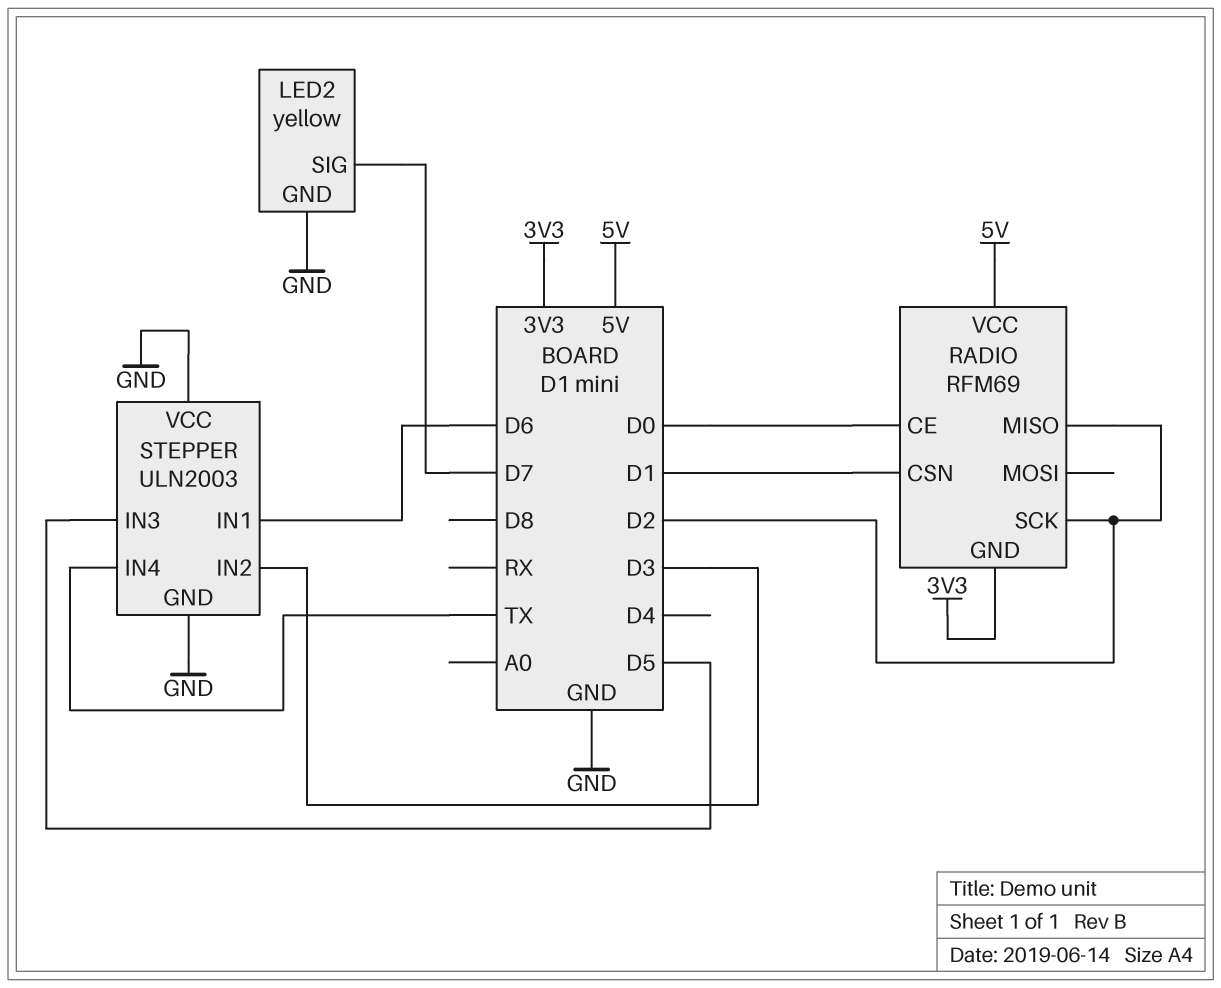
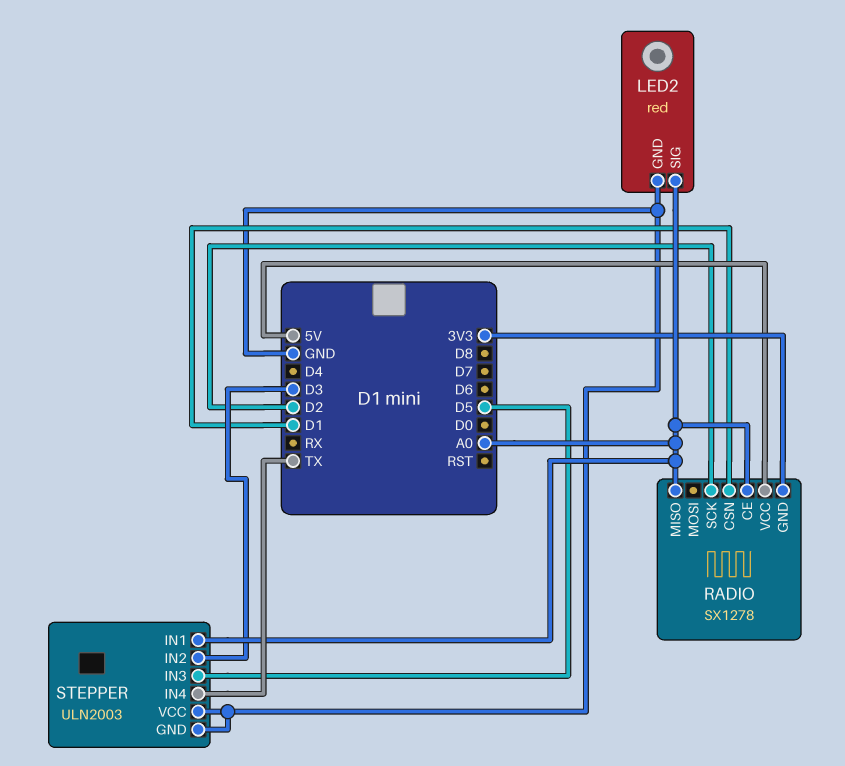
LED2: yellow -> red
LED2 pin SIG: D7 -> A0
RADIO: RFM69 -> SX1278
RADIO pin CE: D0 -> A0
RADIO pin MISO: D2 -> A0
STEPPER pin IN1: D6 -> A0

